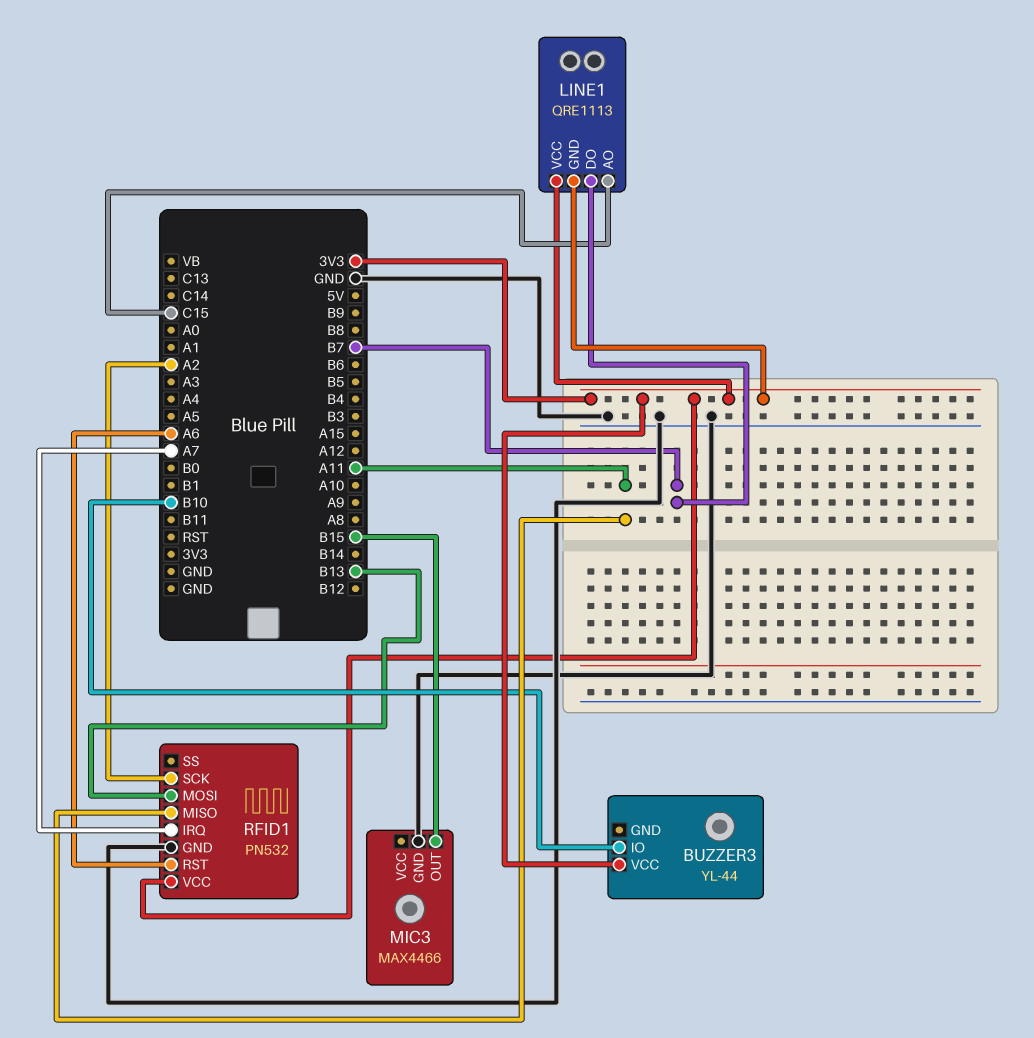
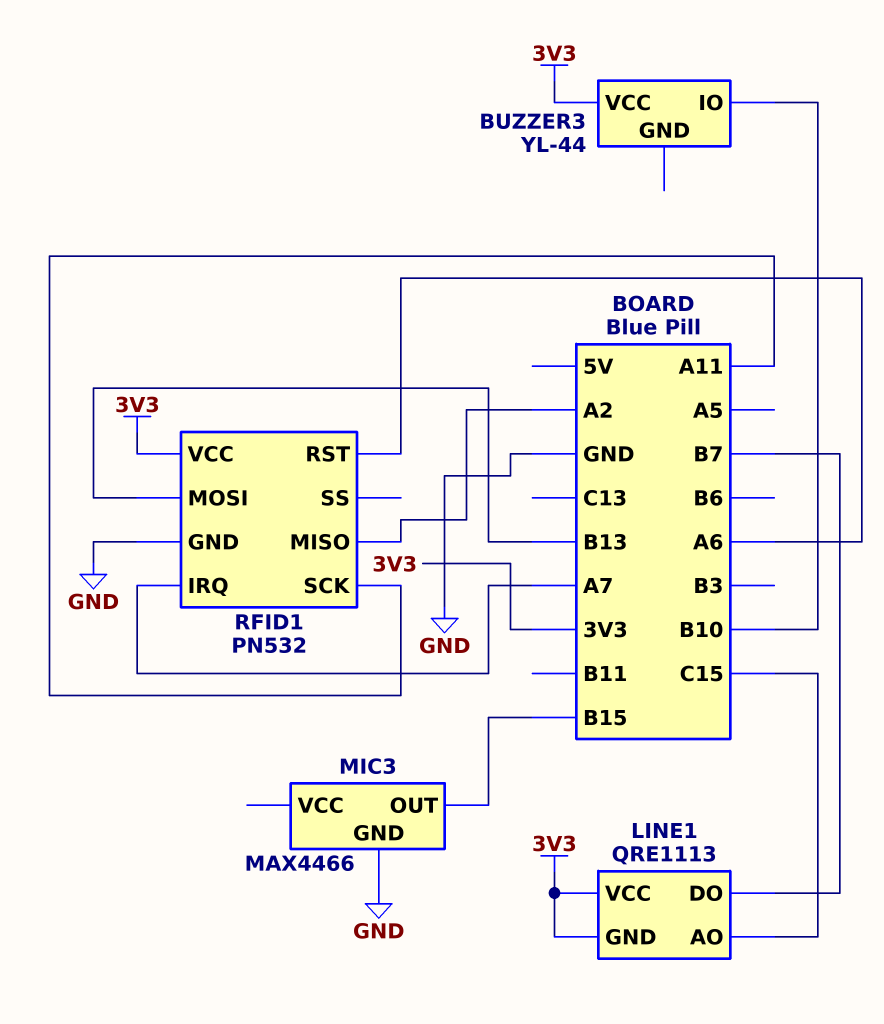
RFID1 pin MISO: A11 -> A2
RFID1 pin SCK: A2 -> A11

